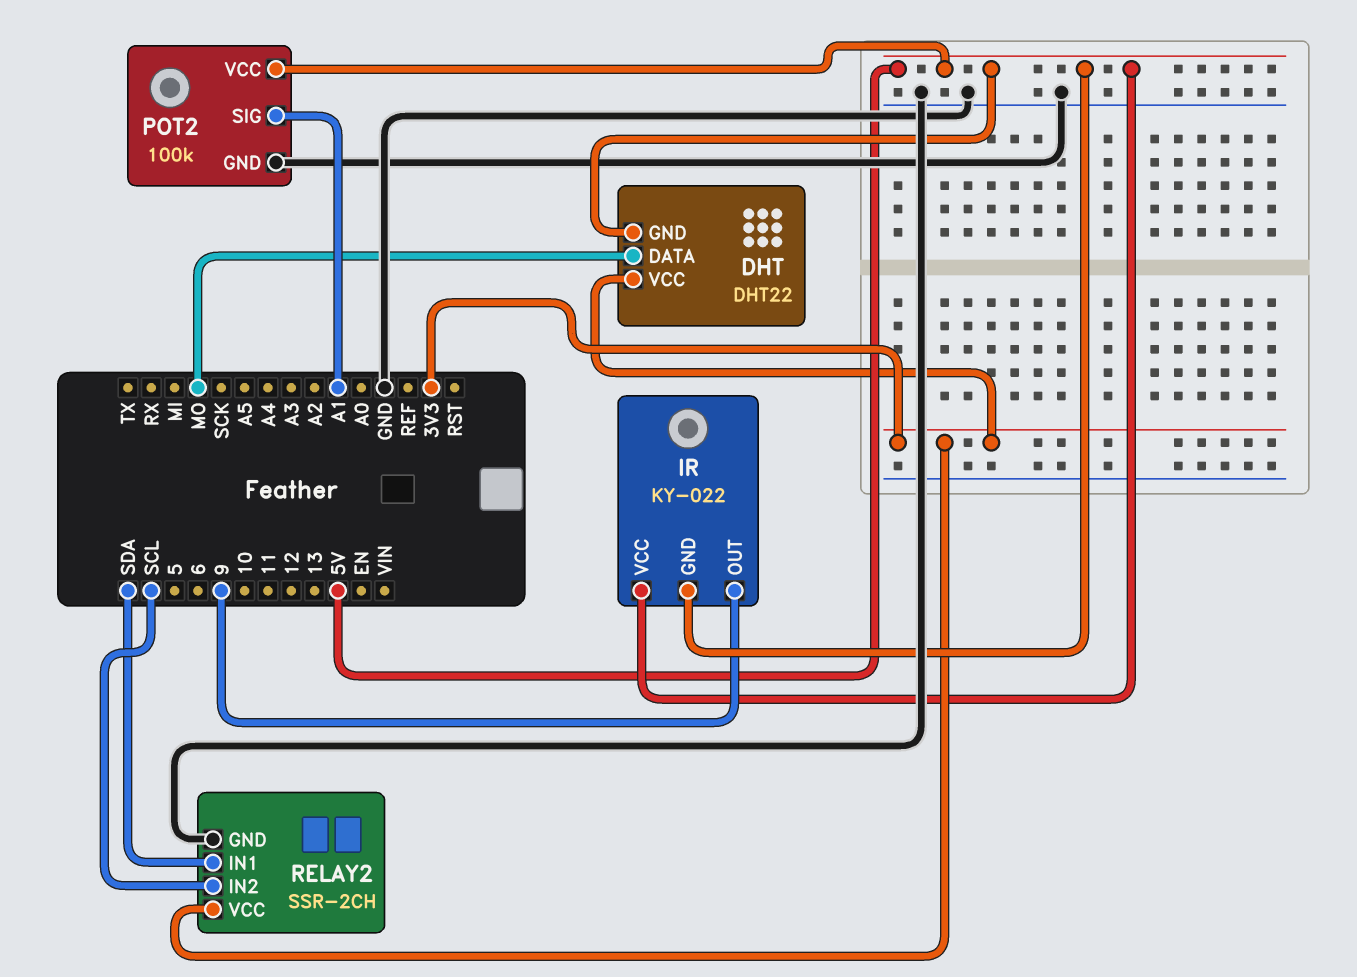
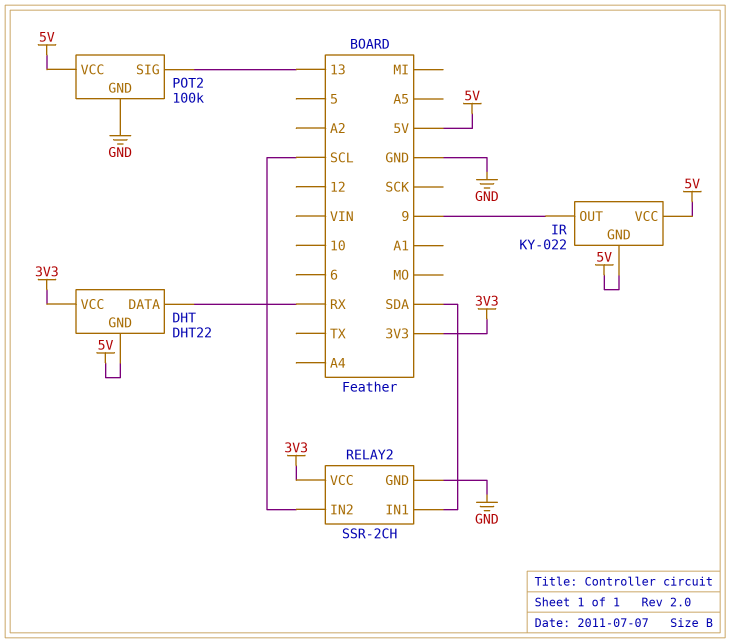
DHT pin DATA: MO -> RX
POT2 pin SIG: A1 -> 13

